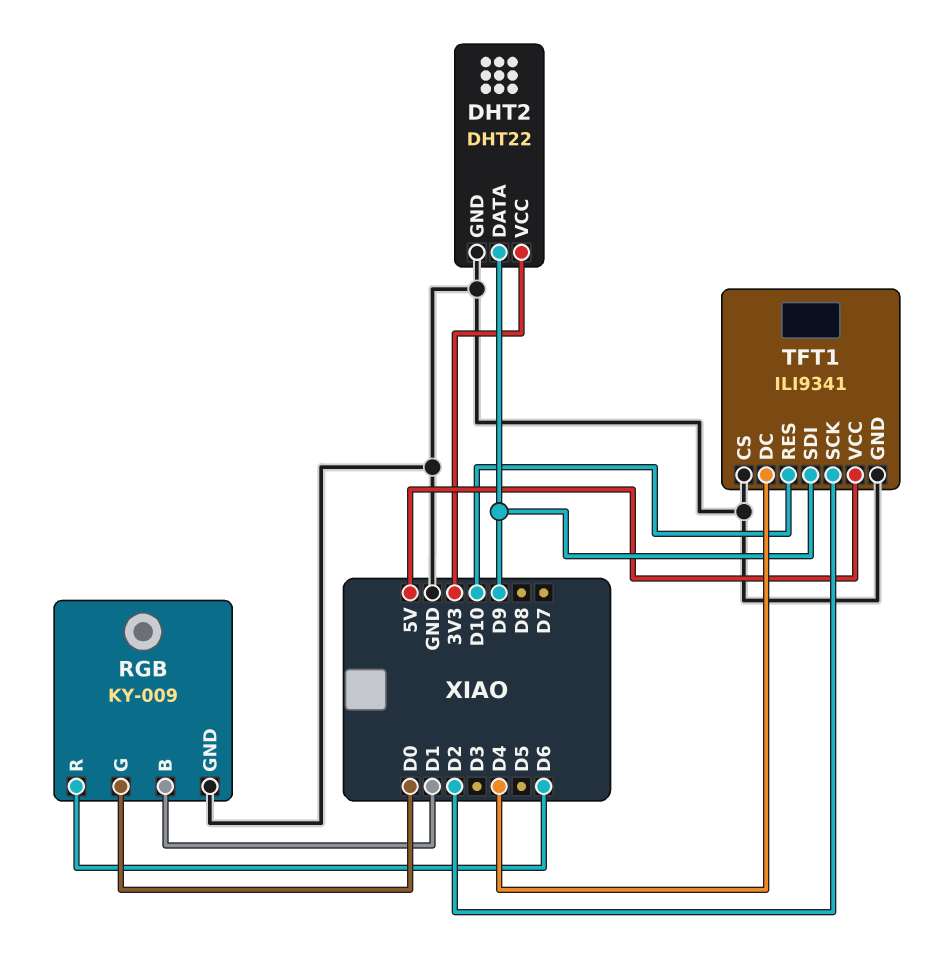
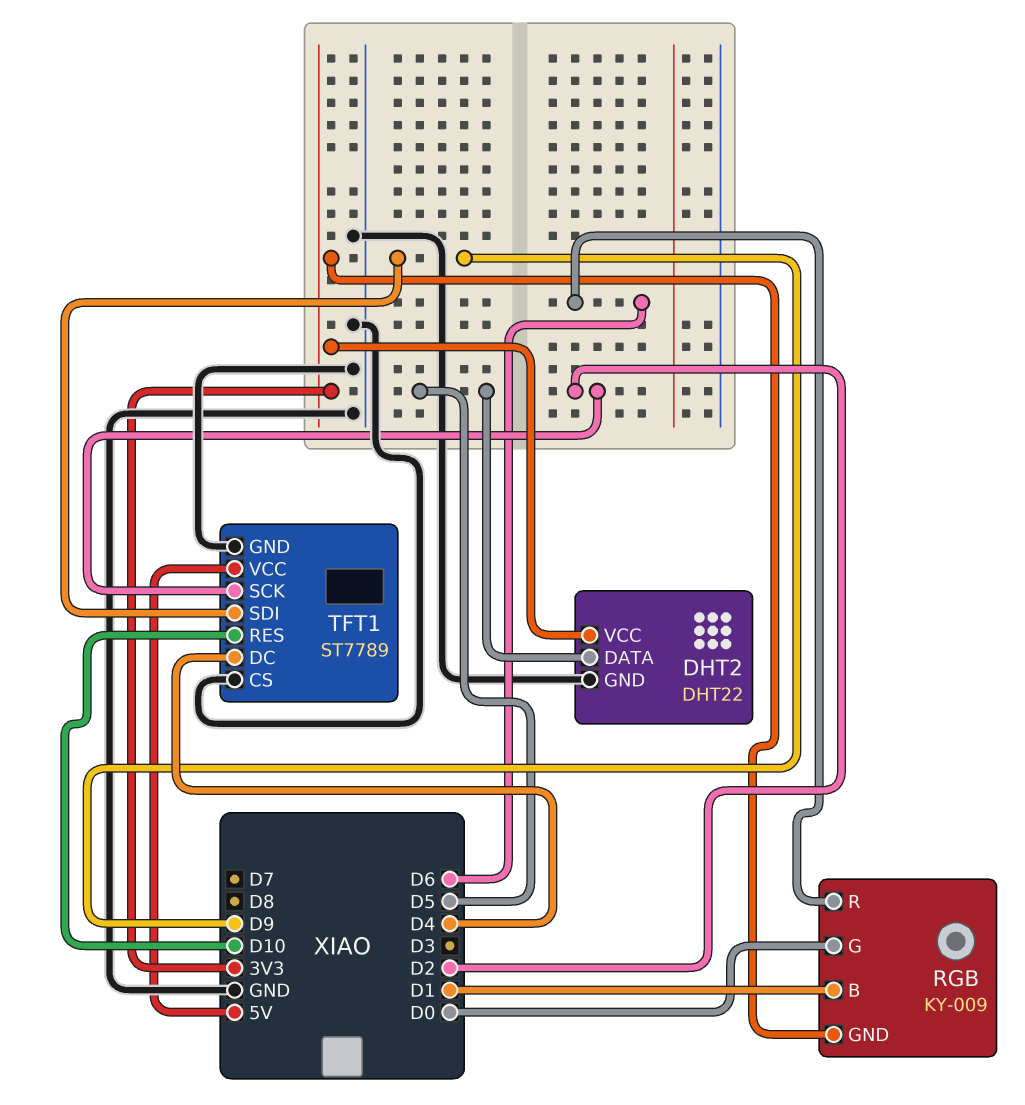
DHT2 pin DATA: D9 -> D5
RGB pin GND: GND -> 3V3
TFT1: ILI9341 -> ST7789

